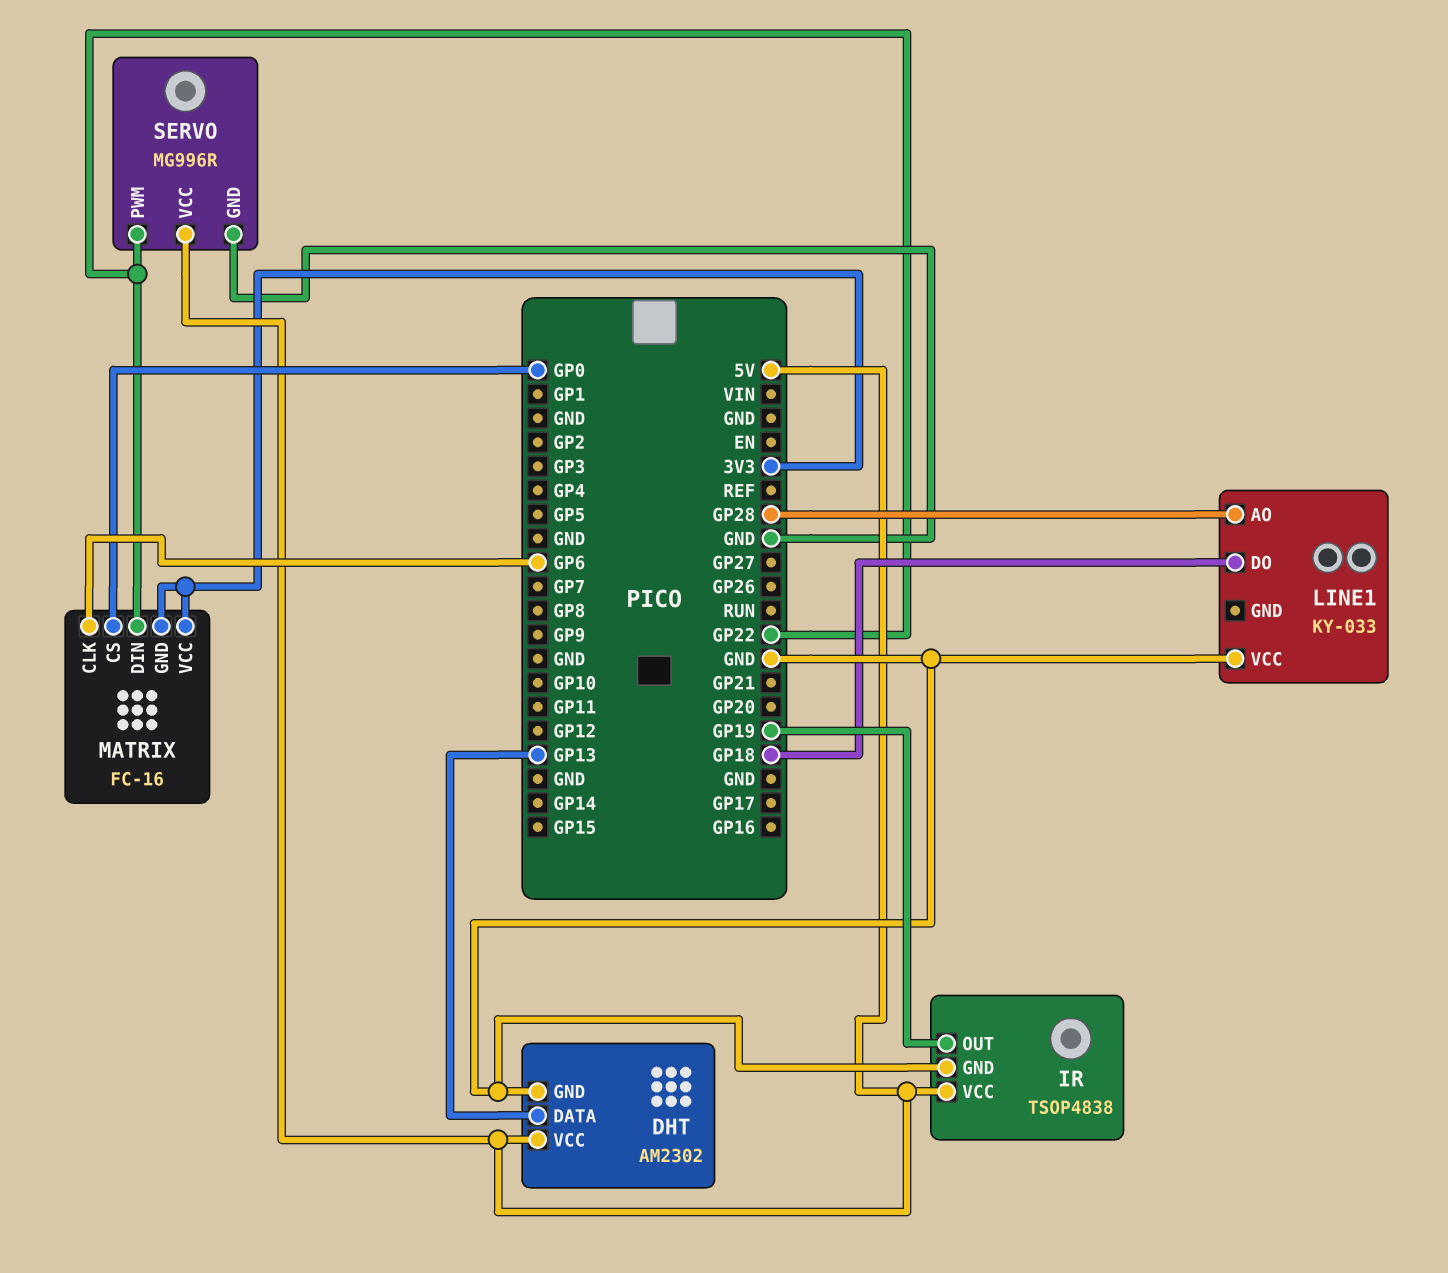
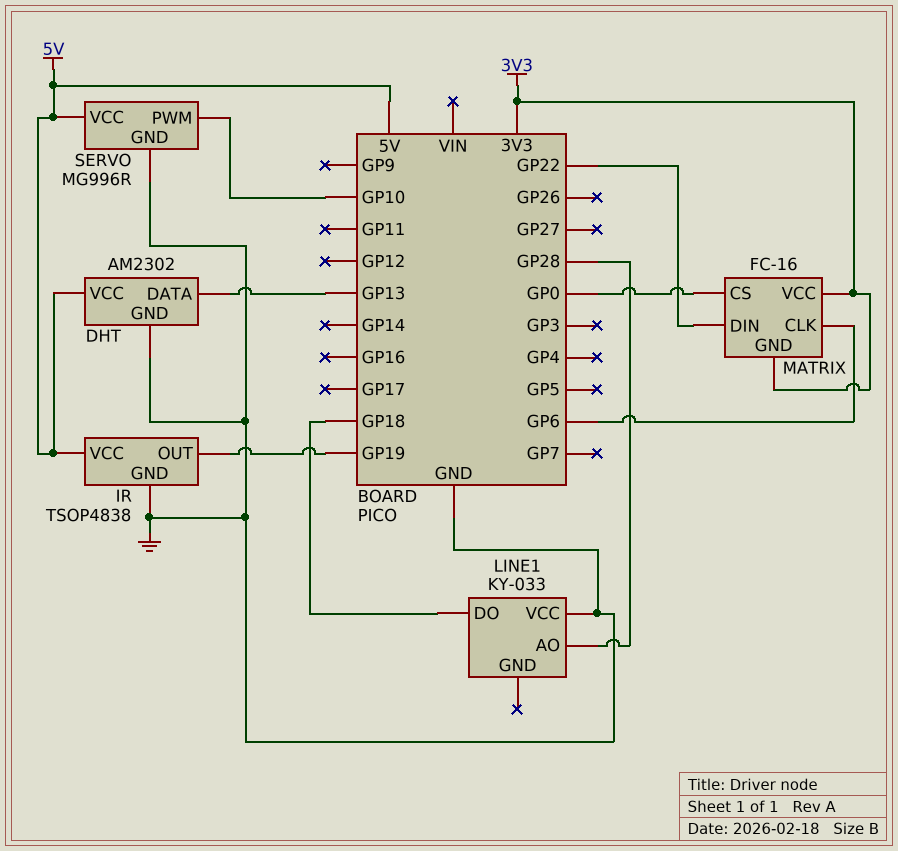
SERVO pin PWM: GP22 -> GP10

